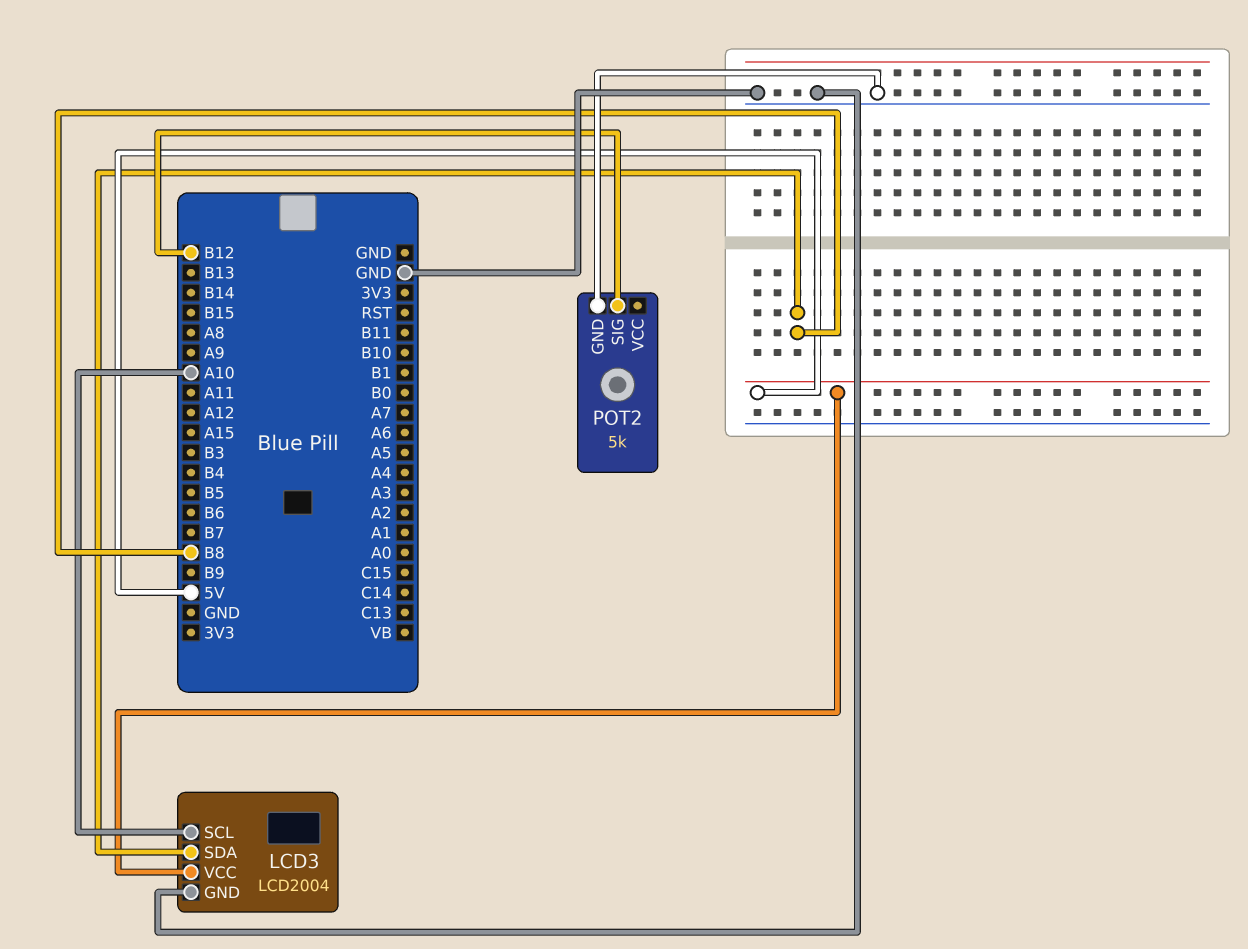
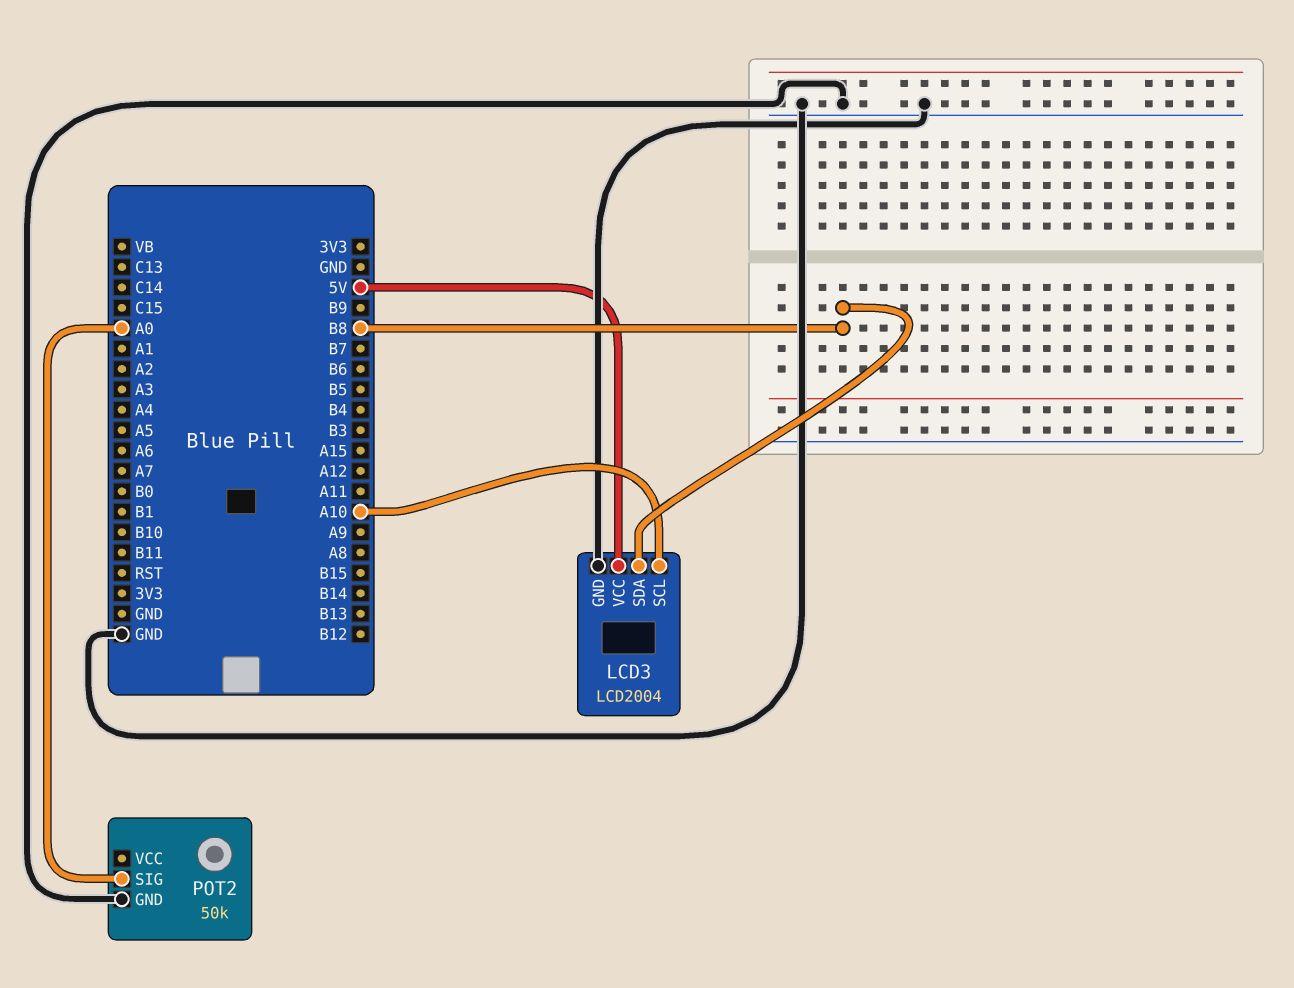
POT2: 5k -> 50k
POT2 pin SIG: B12 -> A0

